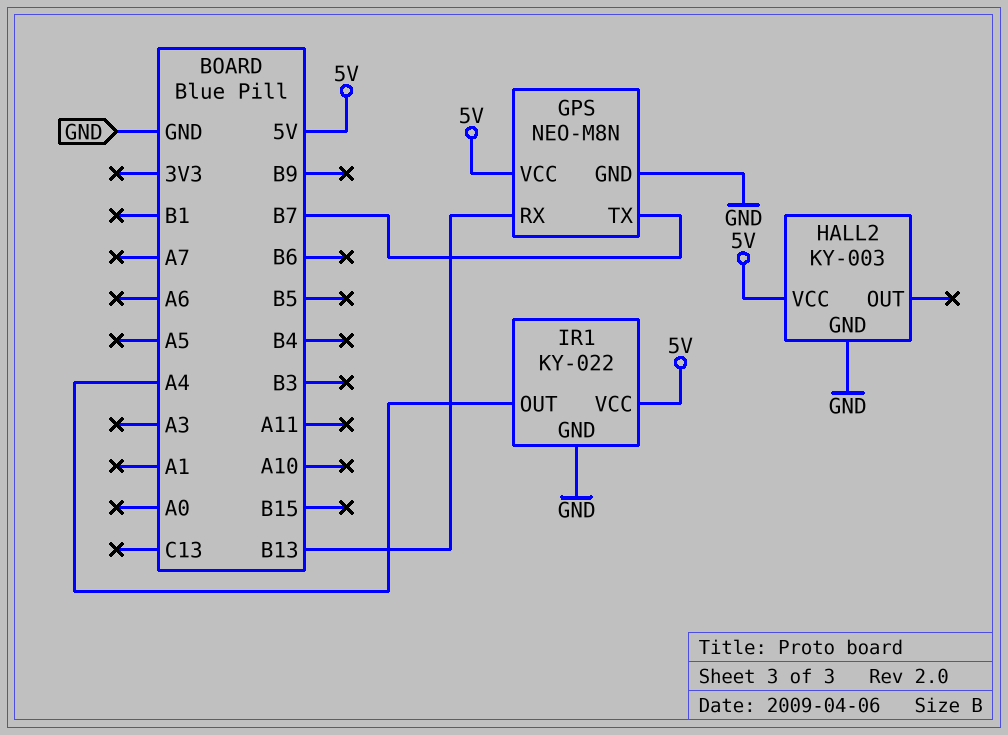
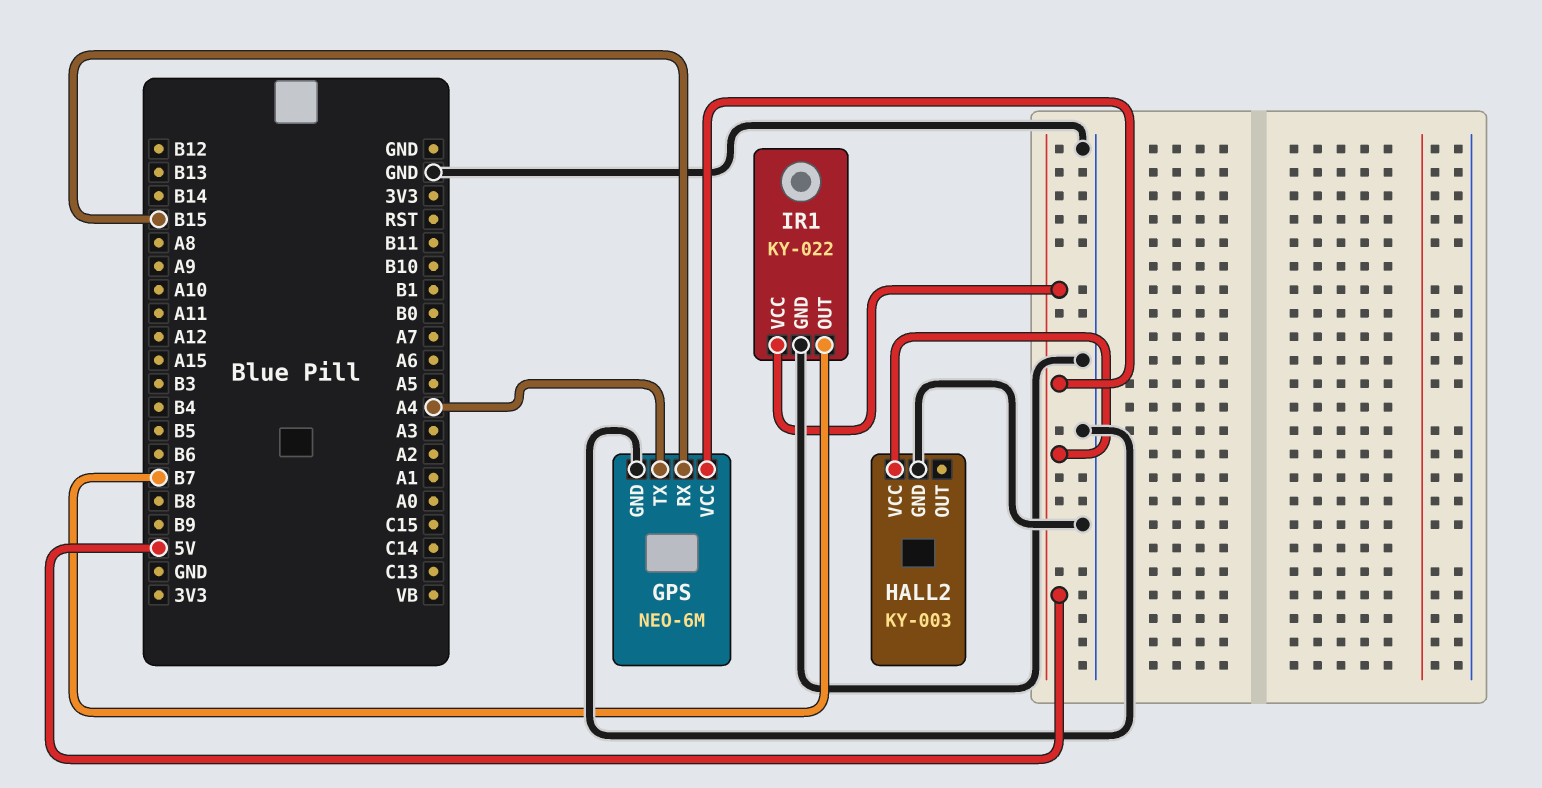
GPS: NEO-M8N -> NEO-6M
GPS pin RX: B13 -> B15
GPS pin TX: B7 -> A4
IR1 pin OUT: A4 -> B7

